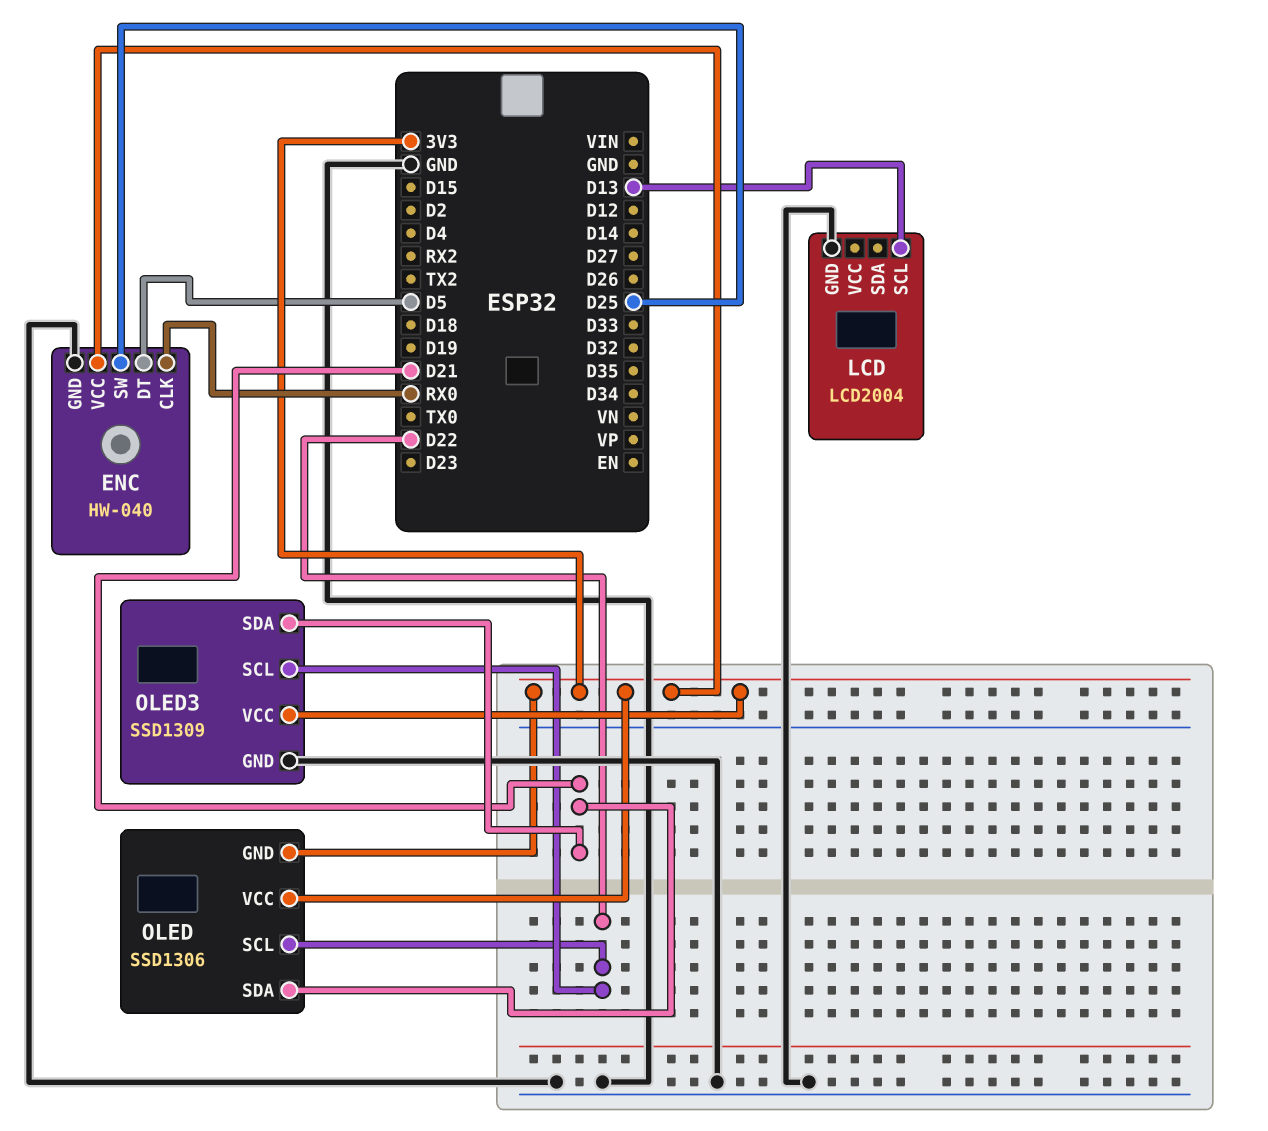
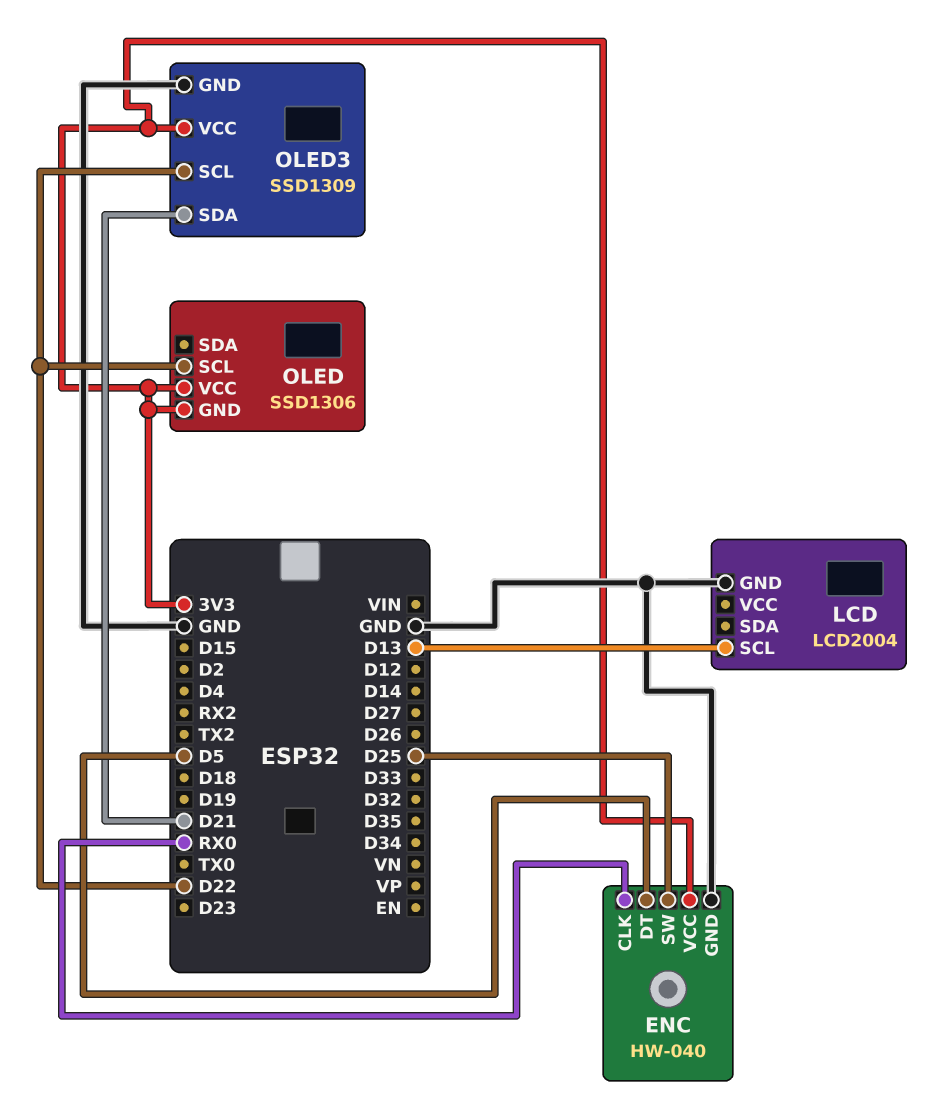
OLED pin SDA: D21 -> none

